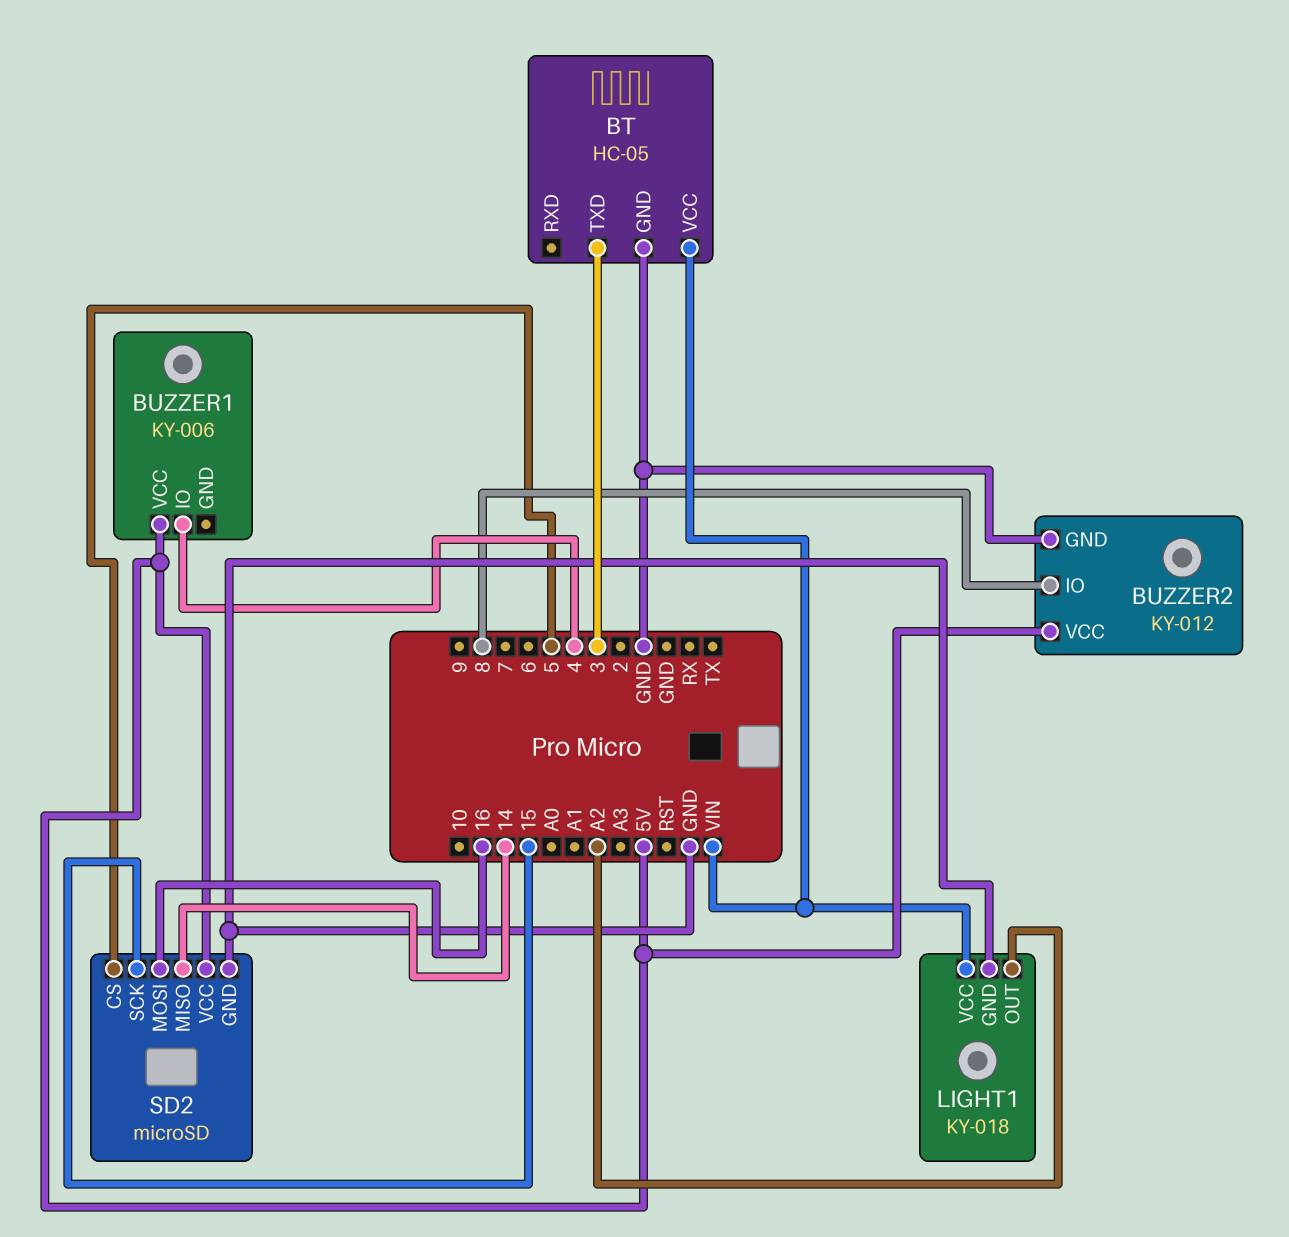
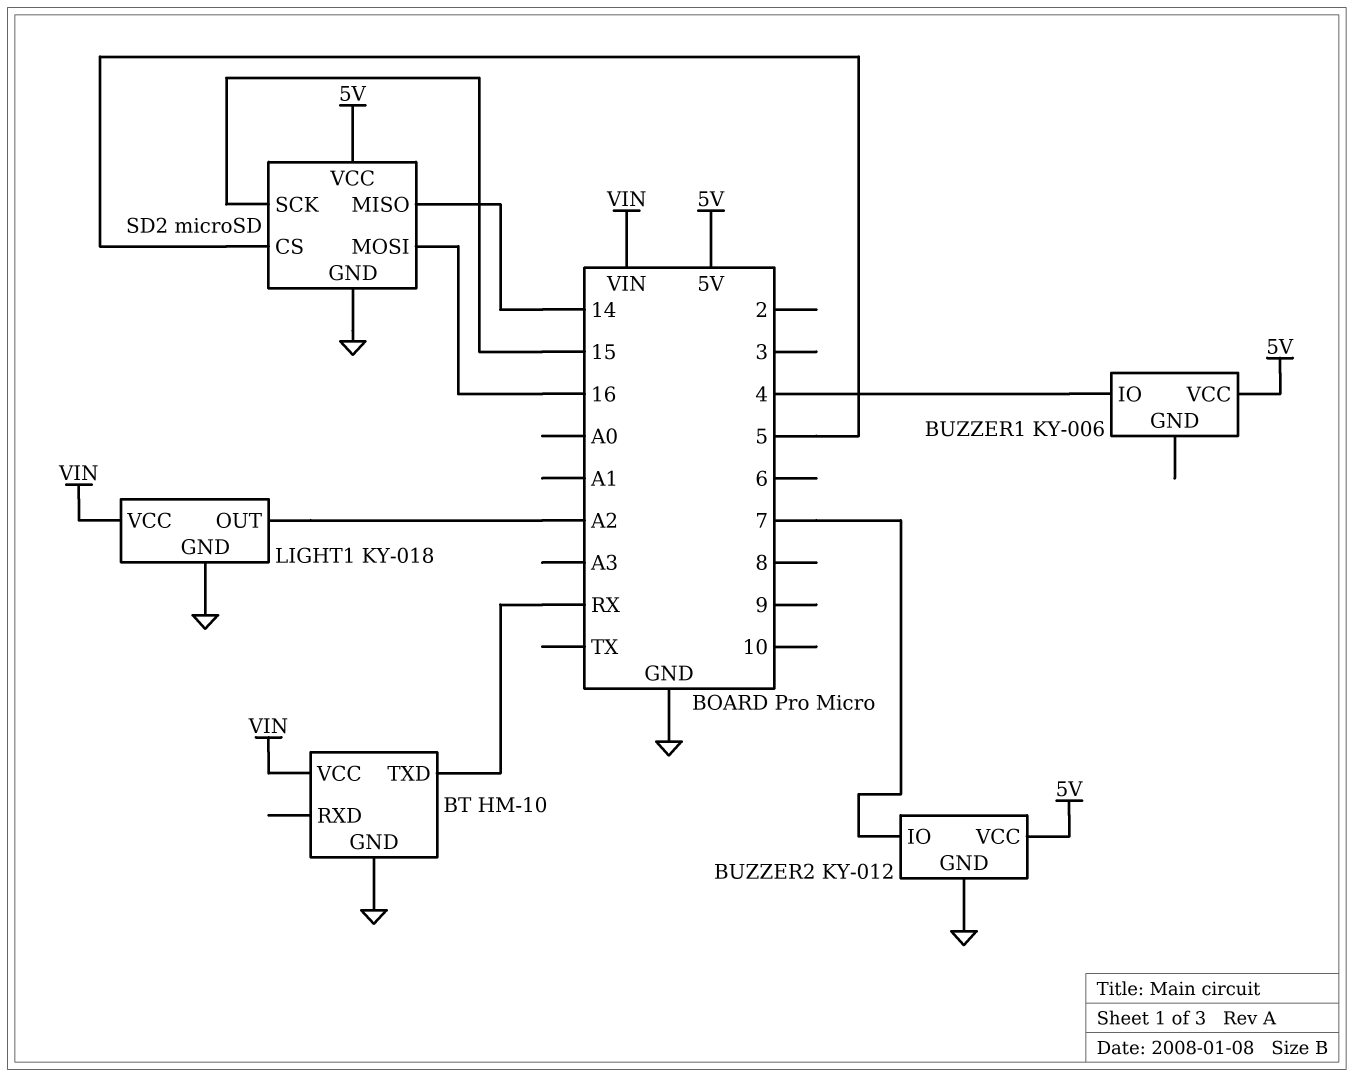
BT: HC-05 -> HM-10
BT pin TXD: 3 -> RX
BUZZER2 pin IO: 8 -> 7

